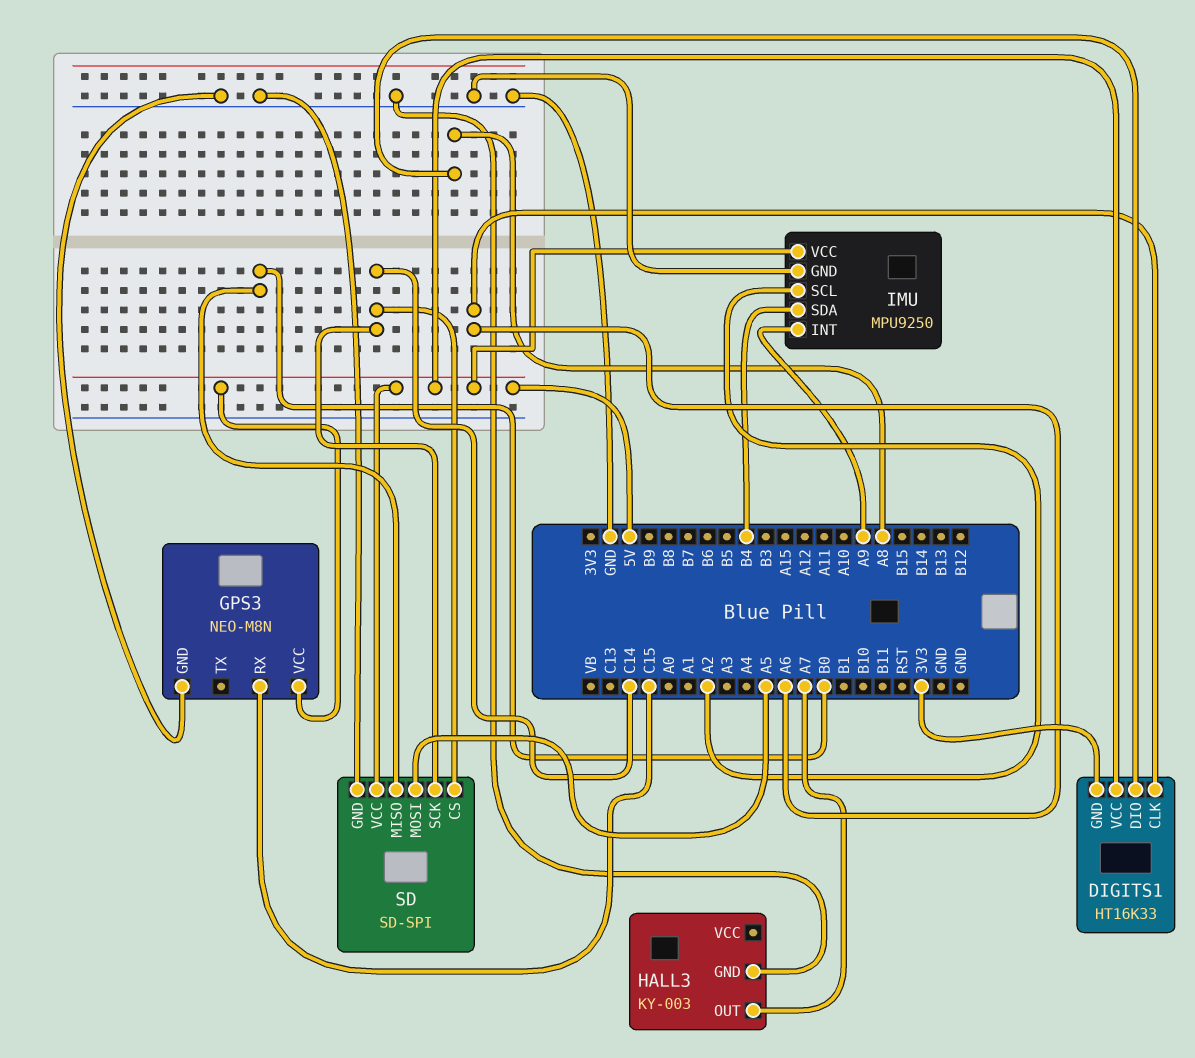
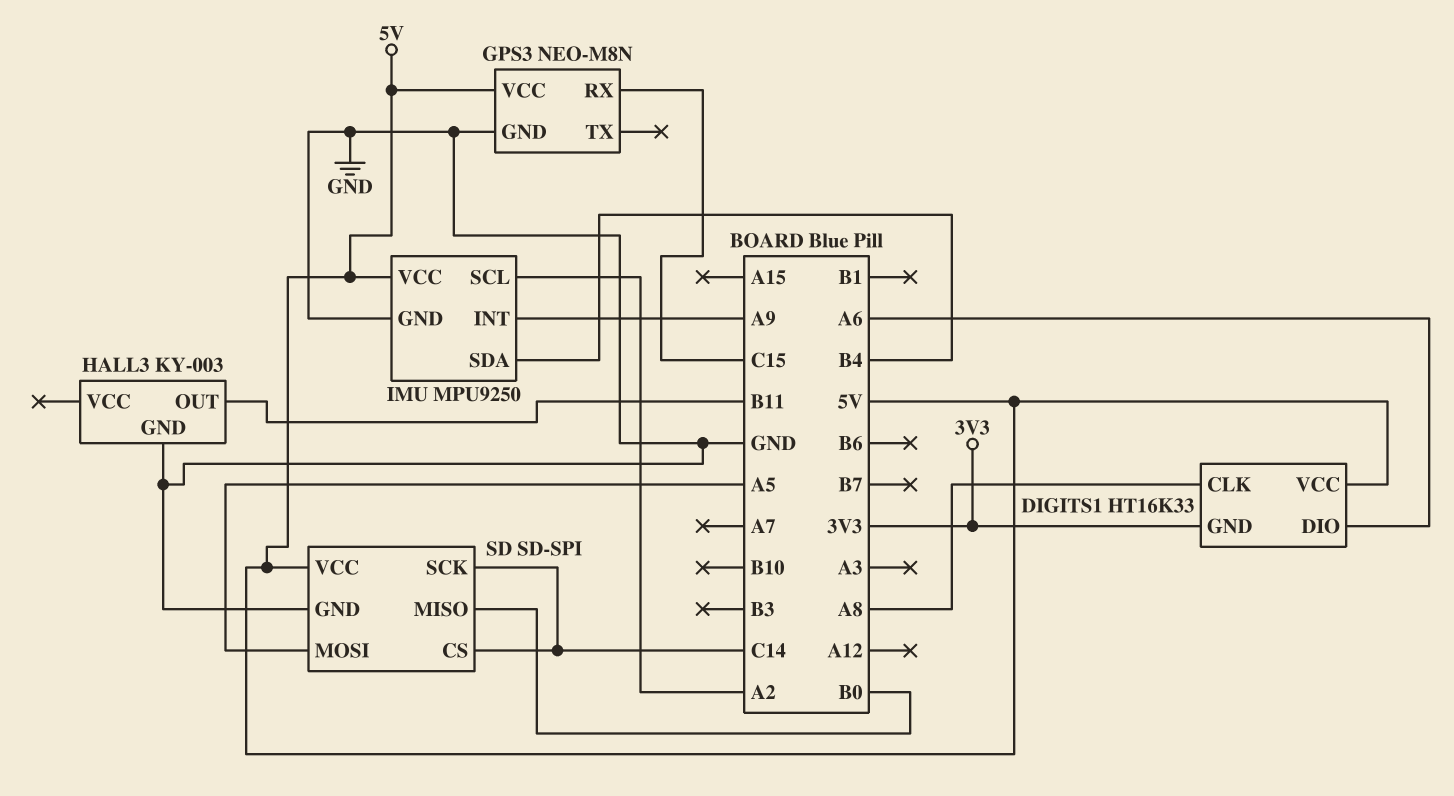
DIGITS1 pin CLK: A6 -> A8
DIGITS1 pin DIO: A8 -> A6
HALL3 pin OUT: A7 -> B11

